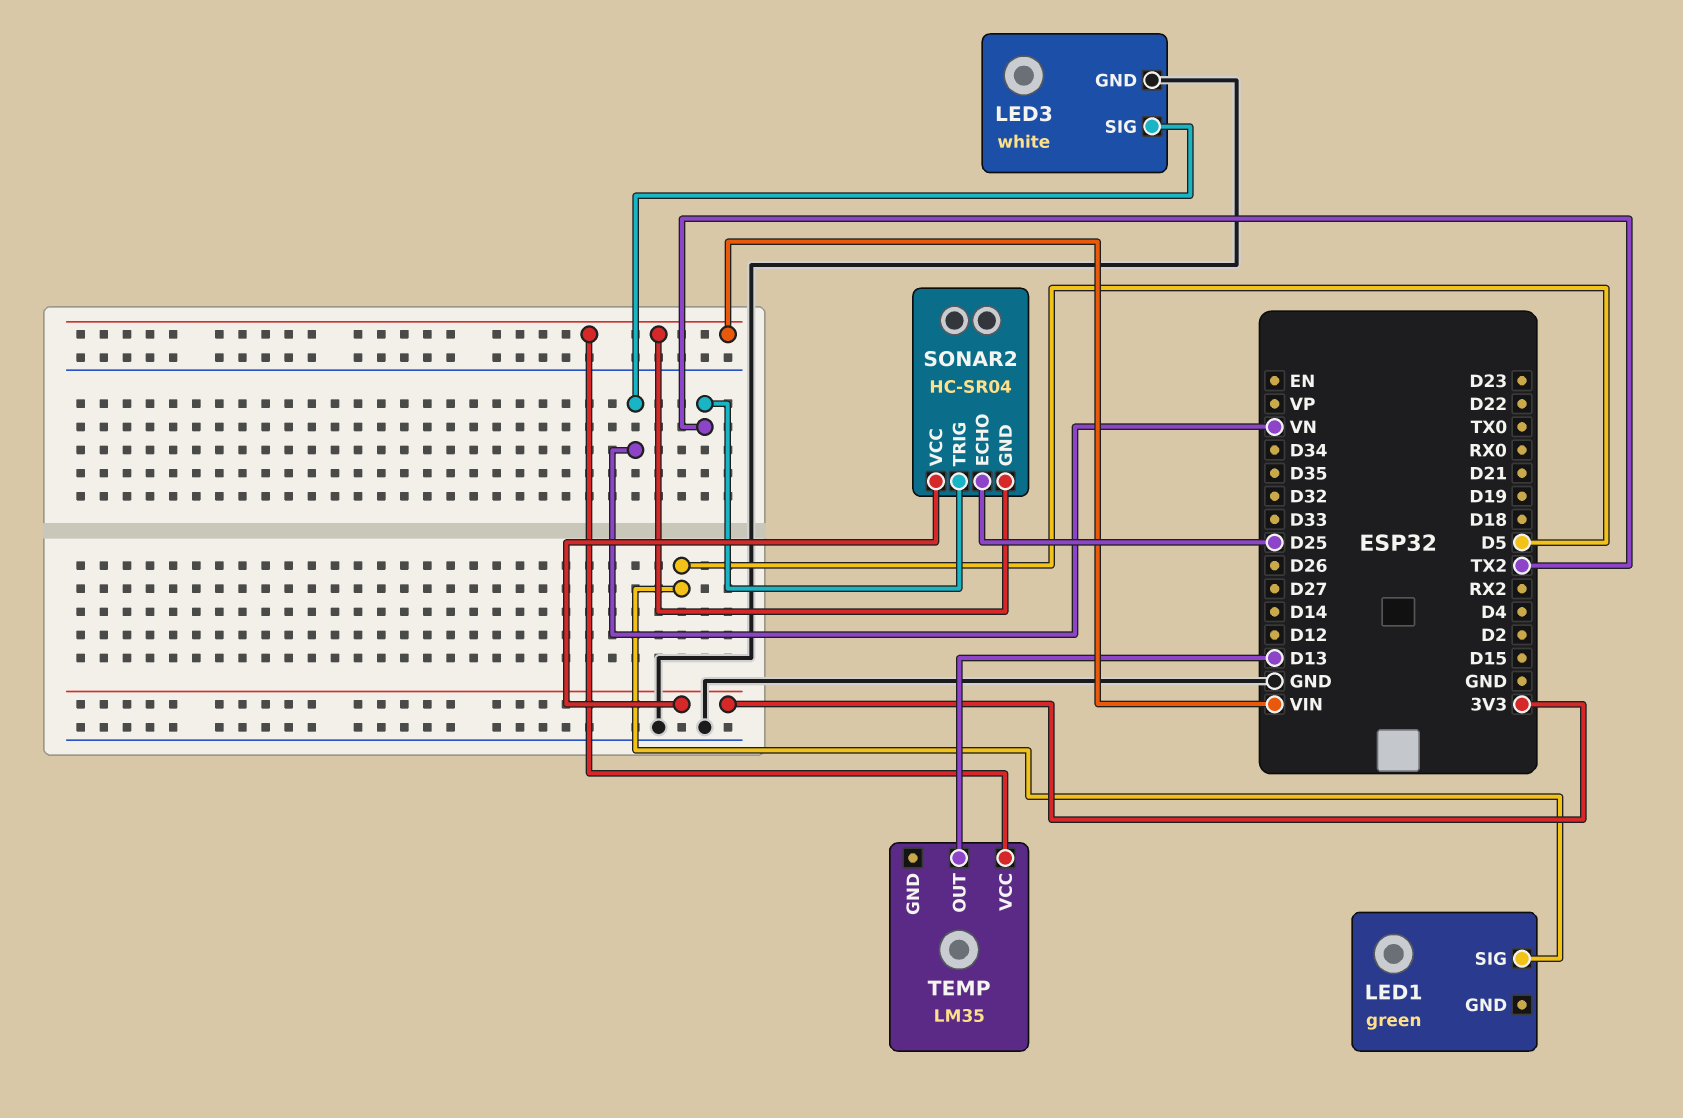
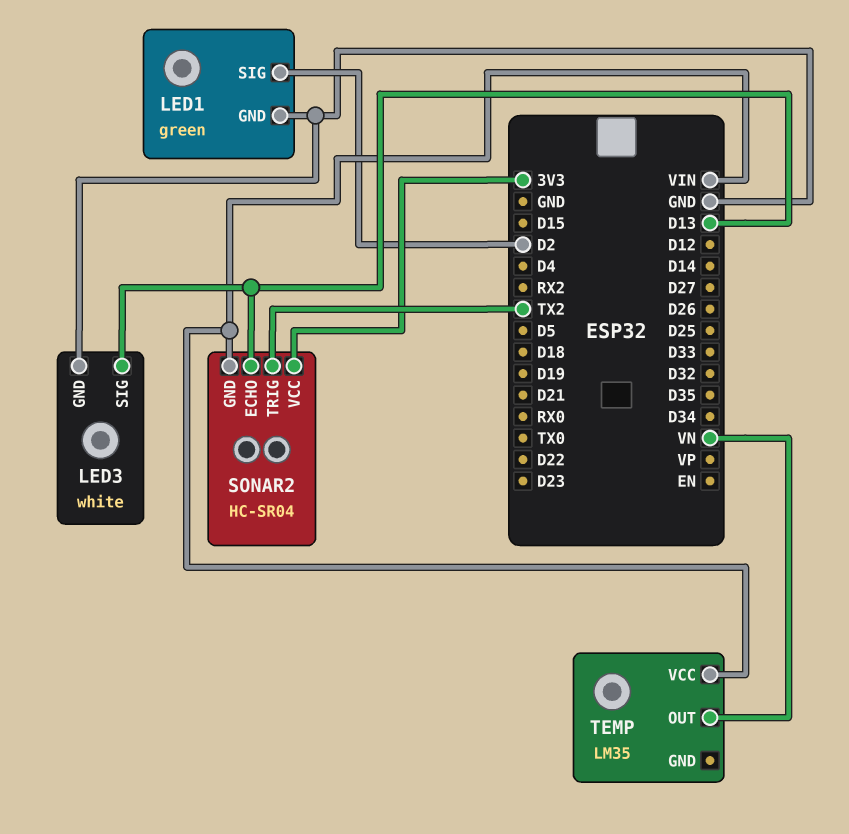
LED1 pin GND: none -> GND
LED1 pin SIG: D5 -> D2
LED3 pin SIG: VN -> D13
SONAR2 pin ECHO: D25 -> D13
TEMP pin OUT: D13 -> VN

